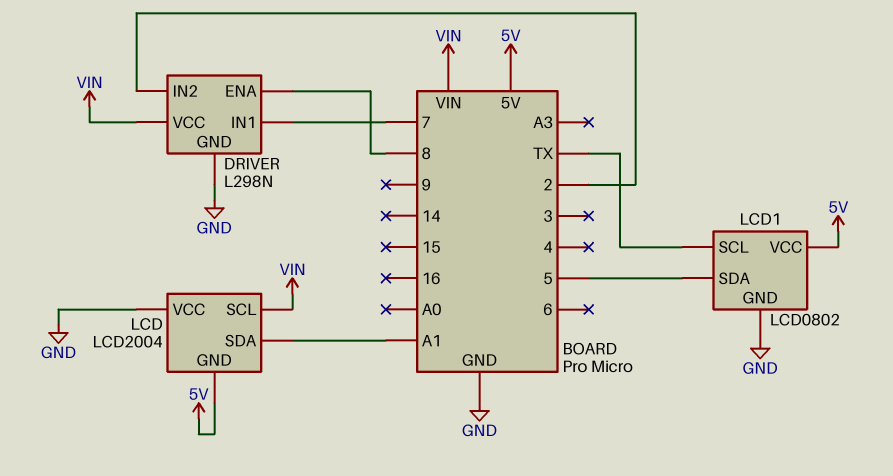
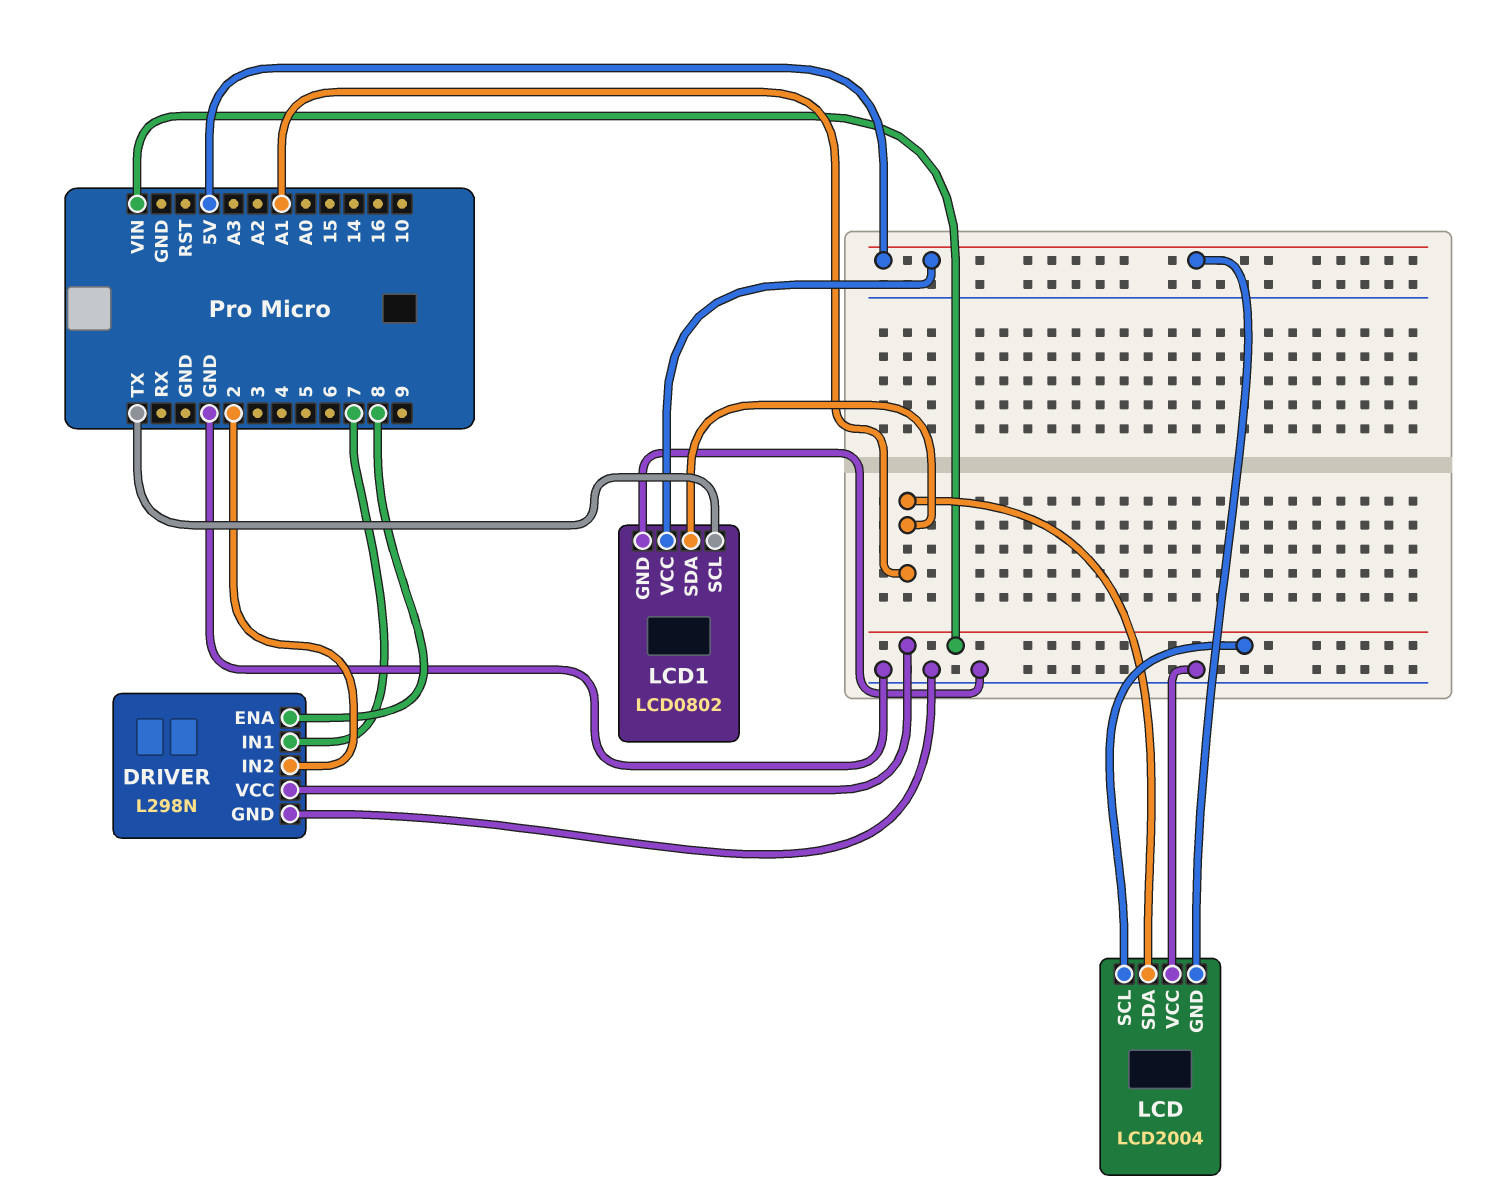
LCD1 pin SDA: 5 -> A1

